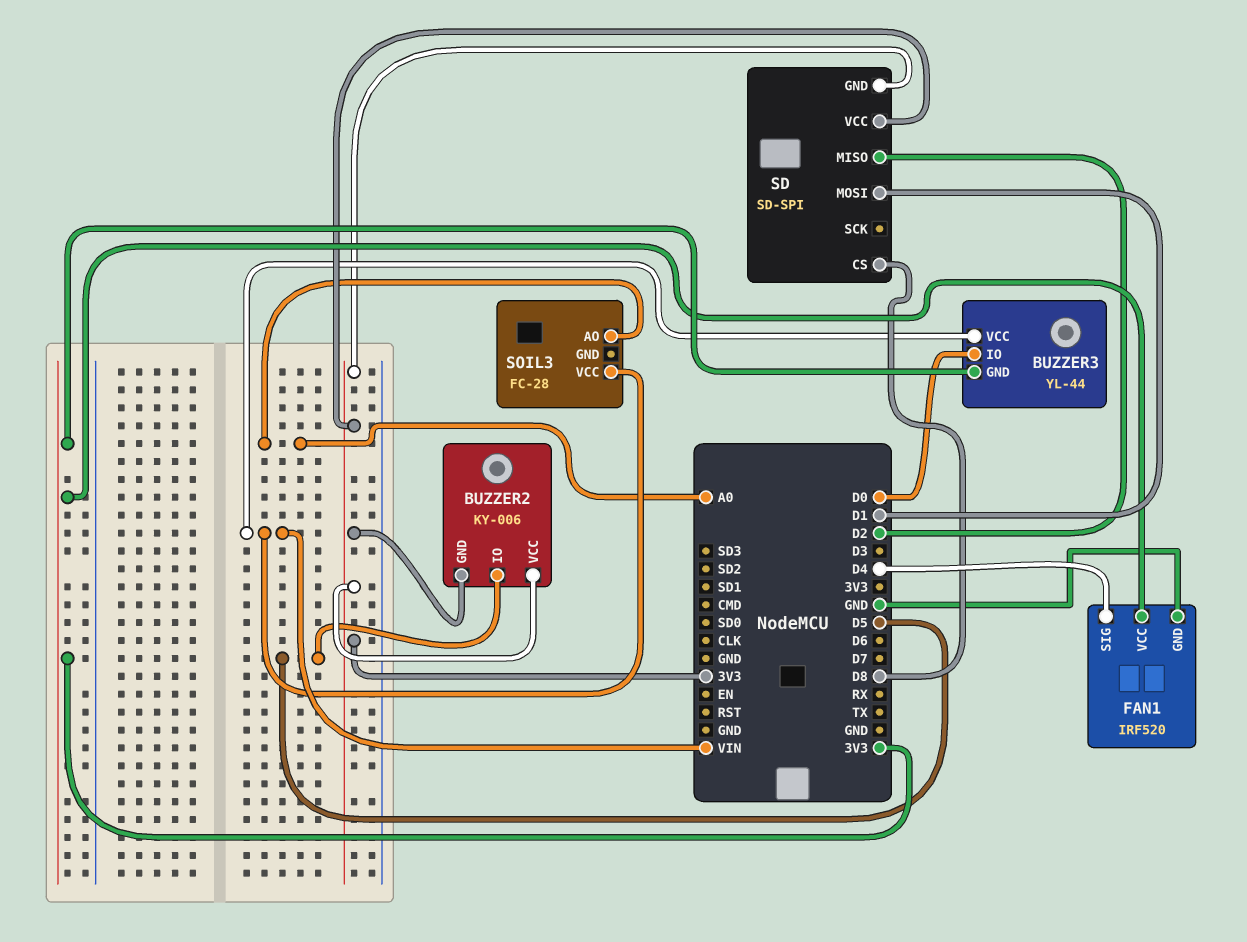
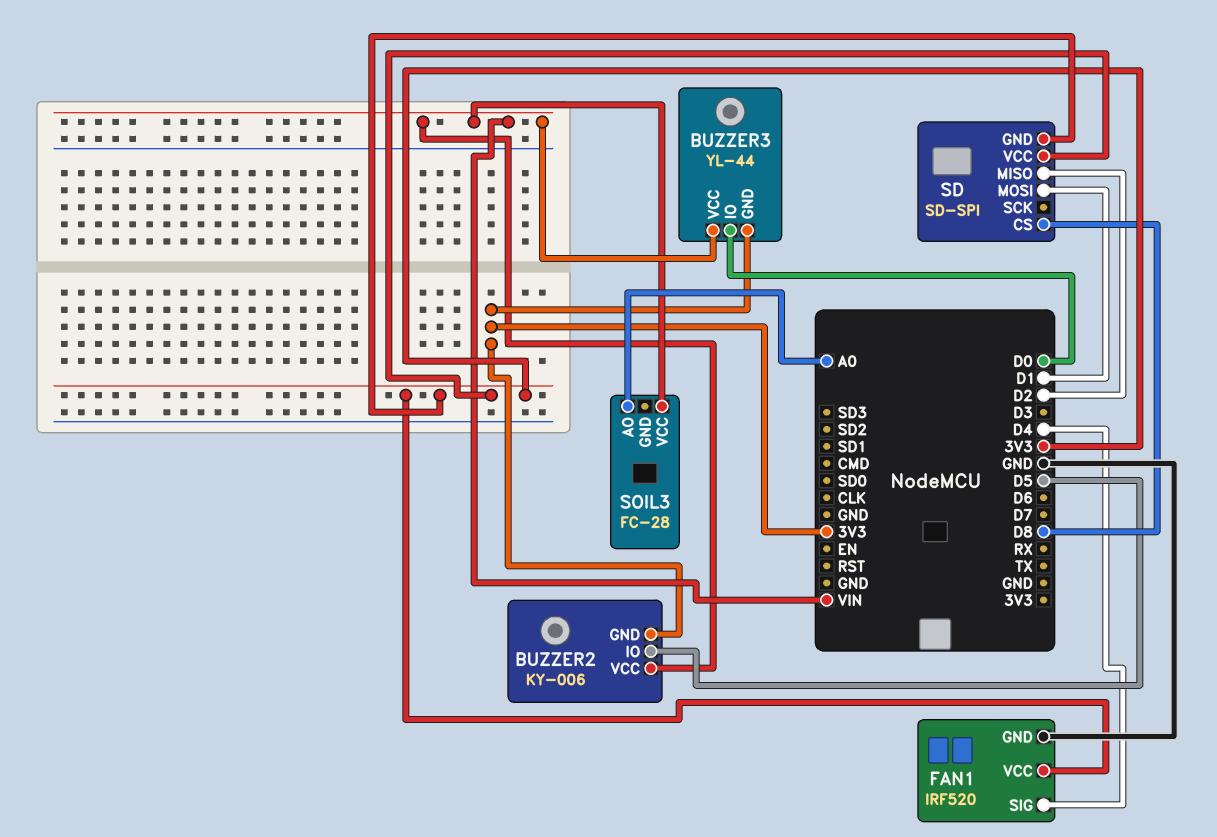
BUZZER2 pin VCC: 3V3 -> VIN

